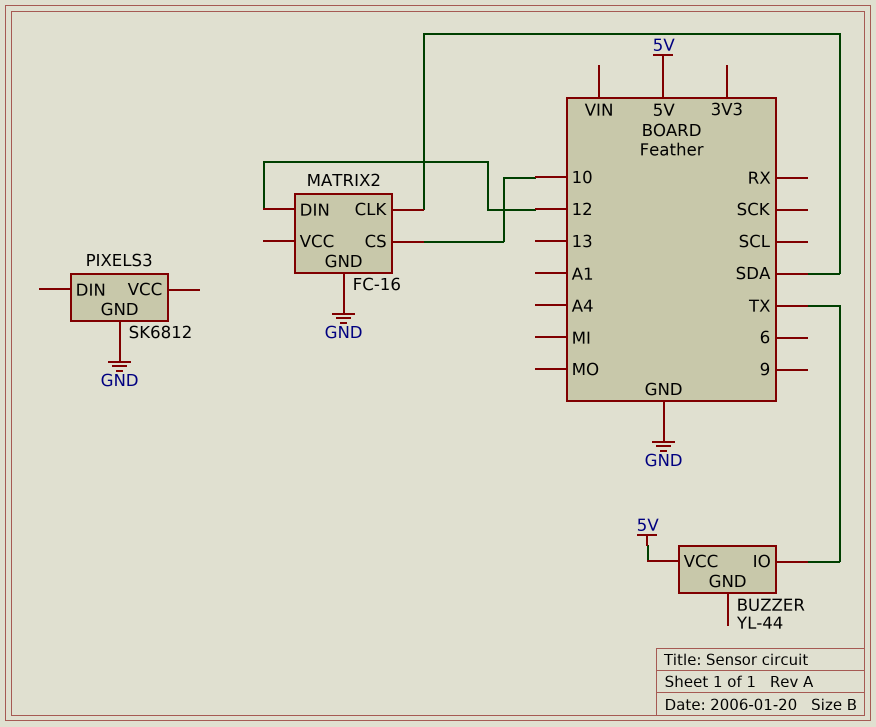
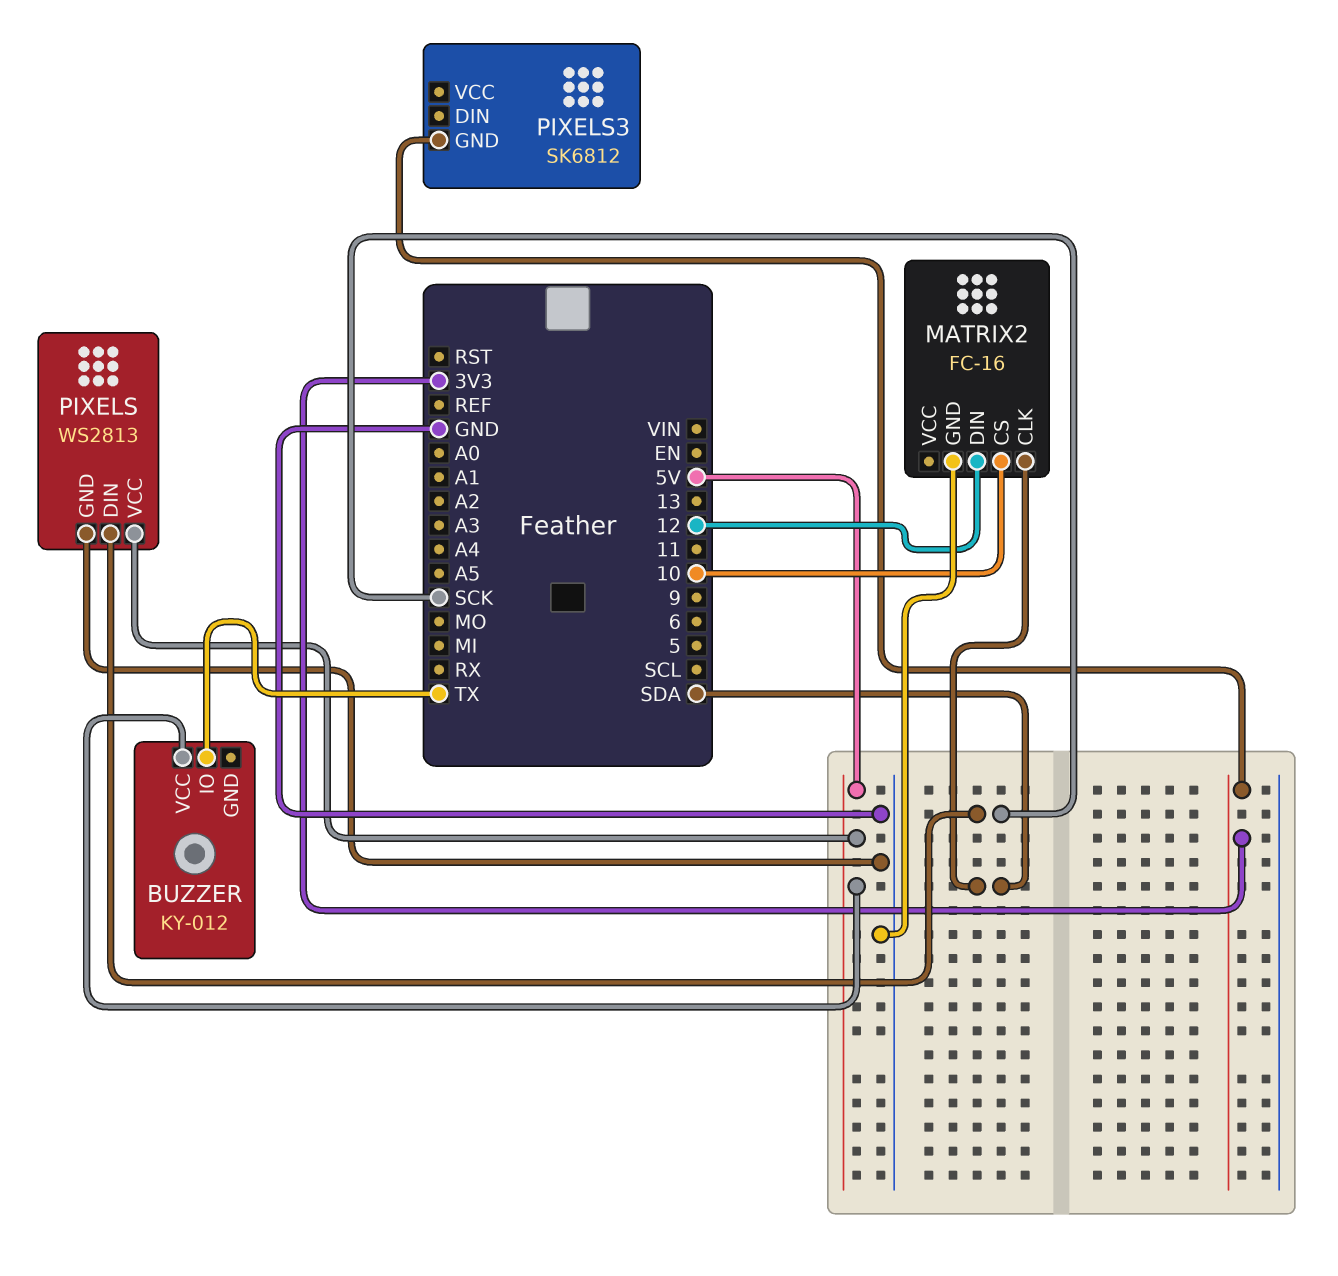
BUZZER: YL-44 -> KY-012
PIXELS: none -> WS2813
PIXELS pin DIN: none -> SCK
PIXELS pin GND: none -> GND
PIXELS pin VCC: none -> 5V
PIXELS3 pin GND: GND -> 3V3

